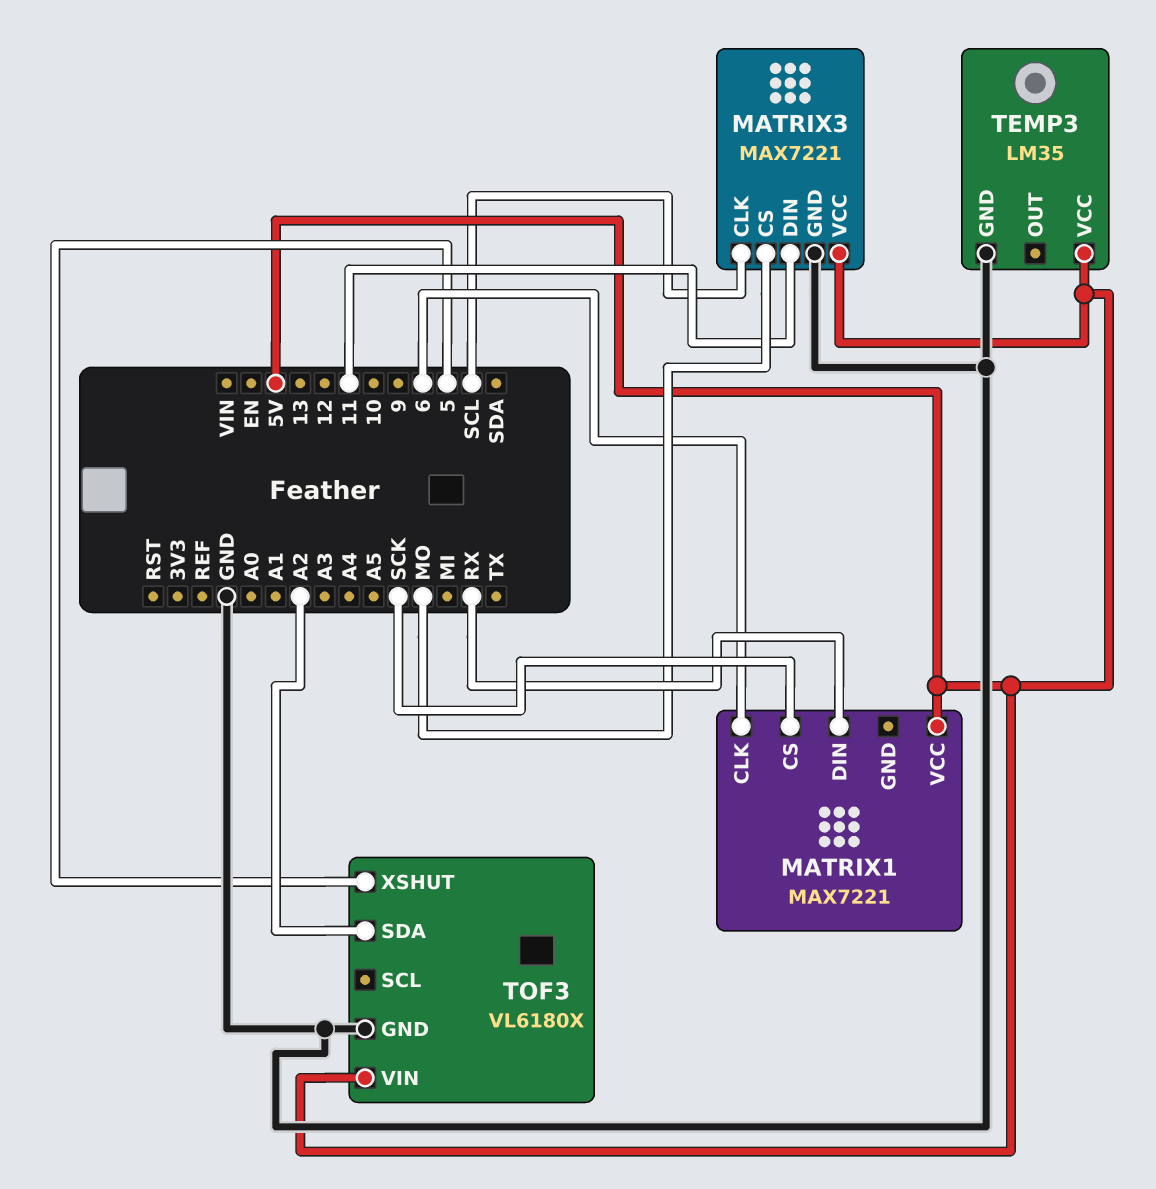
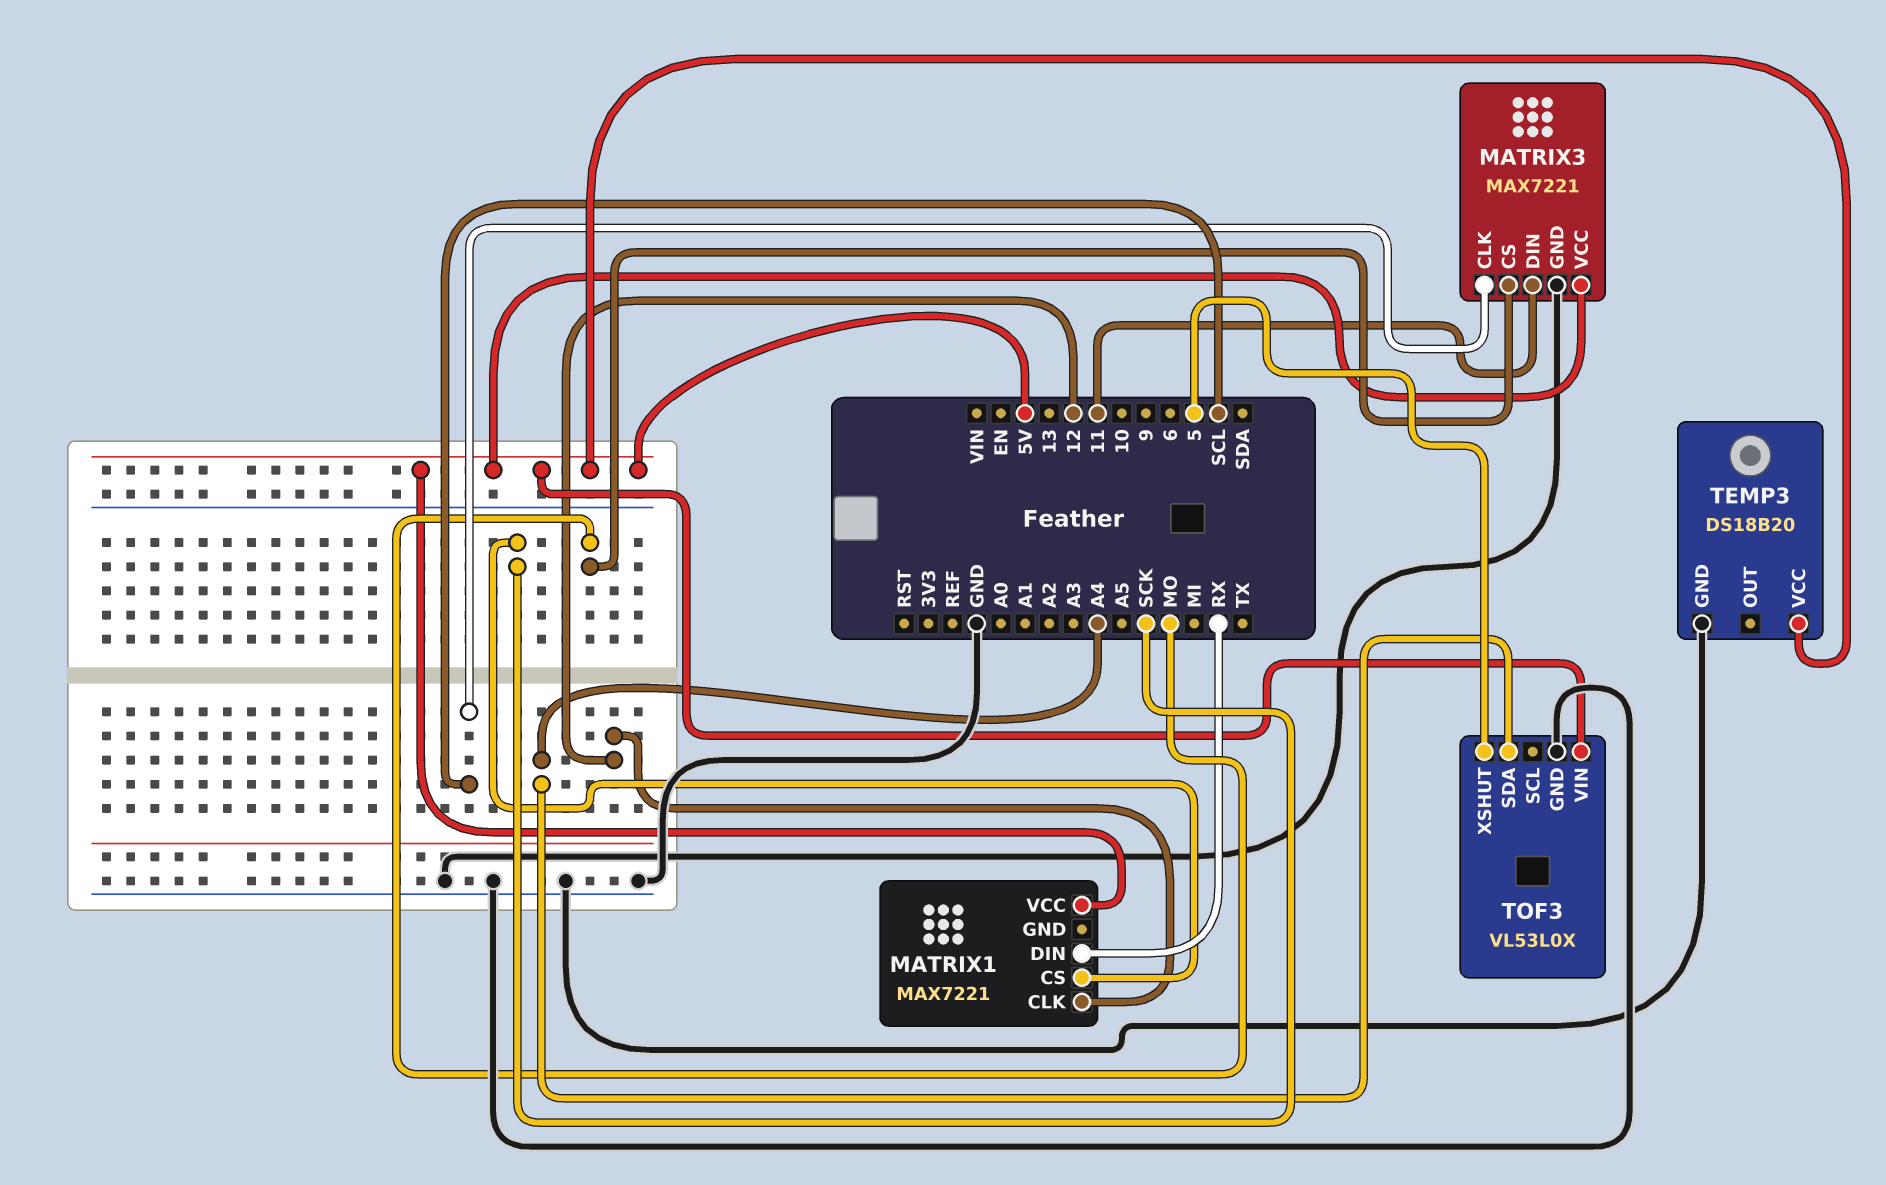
MATRIX1 pin CLK: 6 -> 12
TEMP3: LM35 -> DS18B20
TOF3: VL6180X -> VL53L0X
TOF3 pin SDA: A2 -> A4

